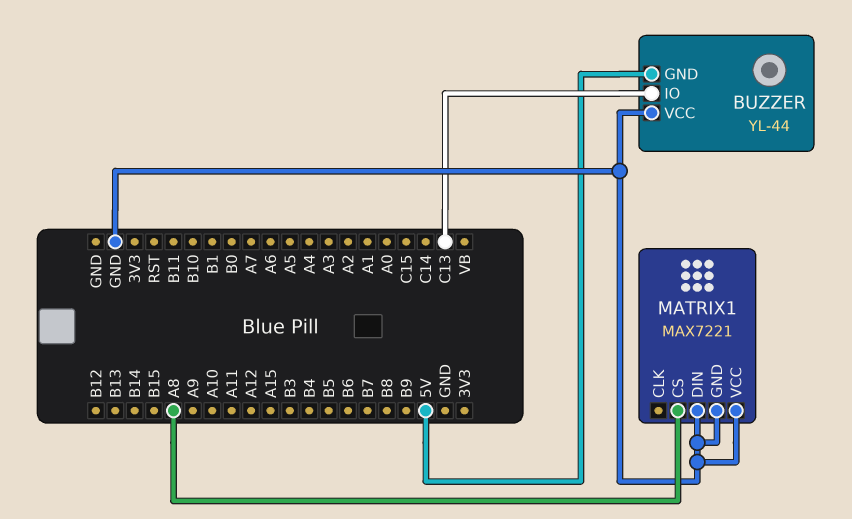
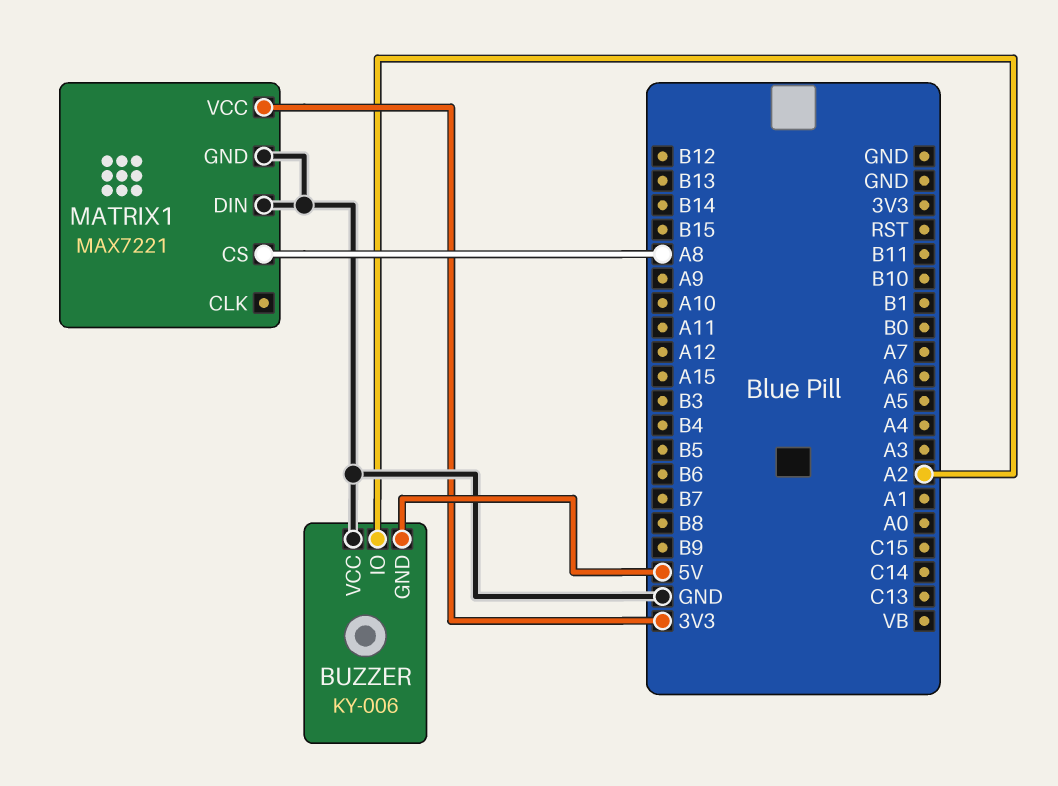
BUZZER: YL-44 -> KY-006
BUZZER pin IO: C13 -> A2
MATRIX1 pin VCC: GND -> 3V3

